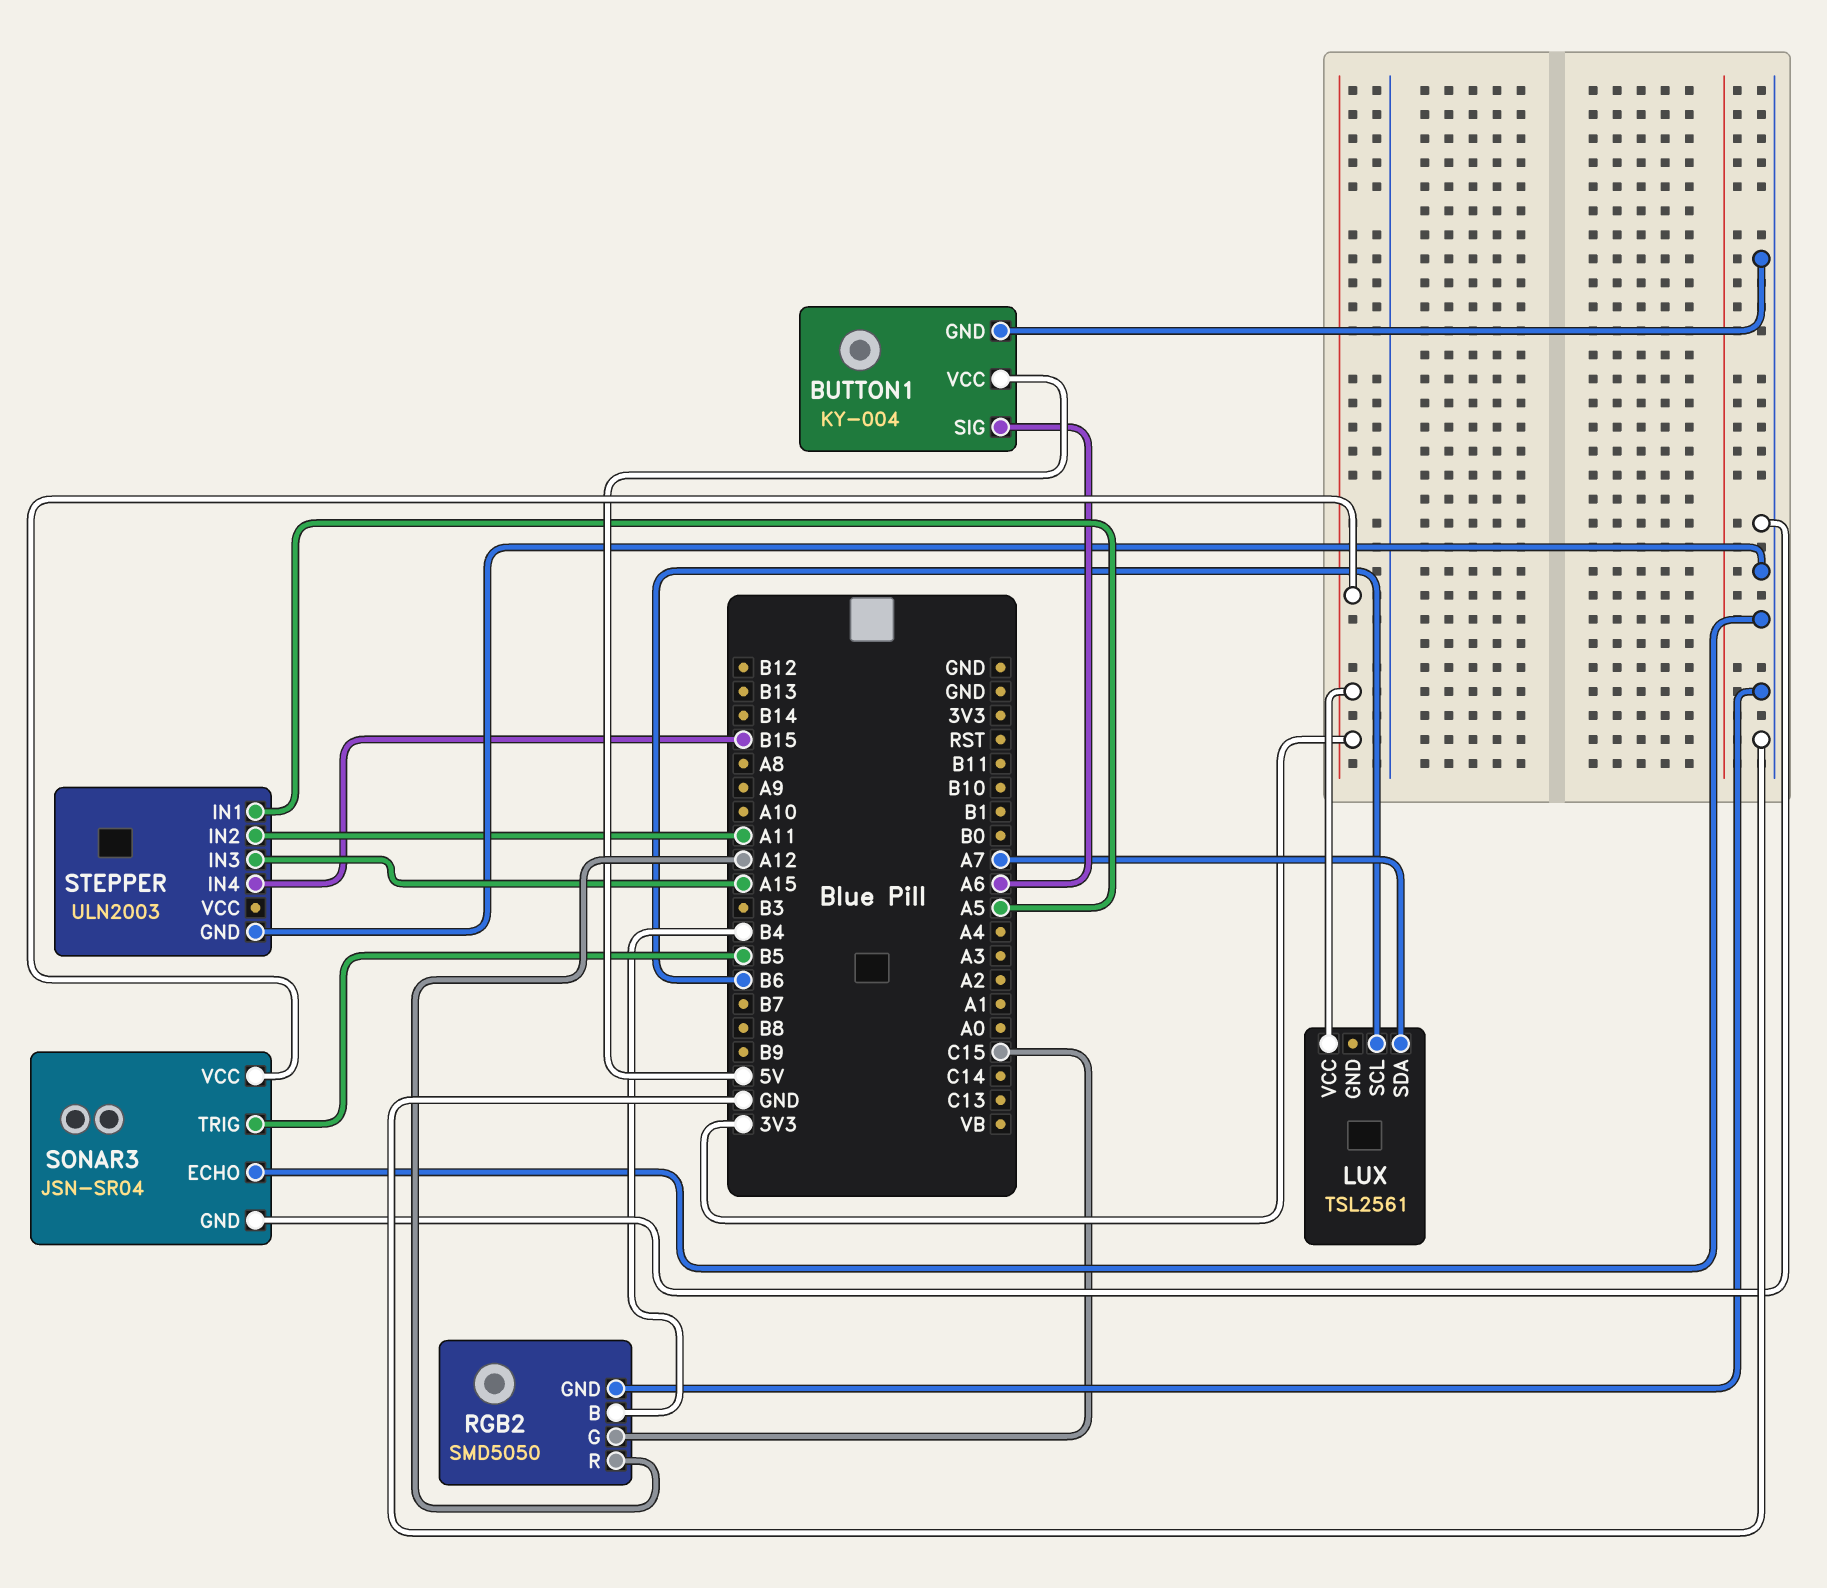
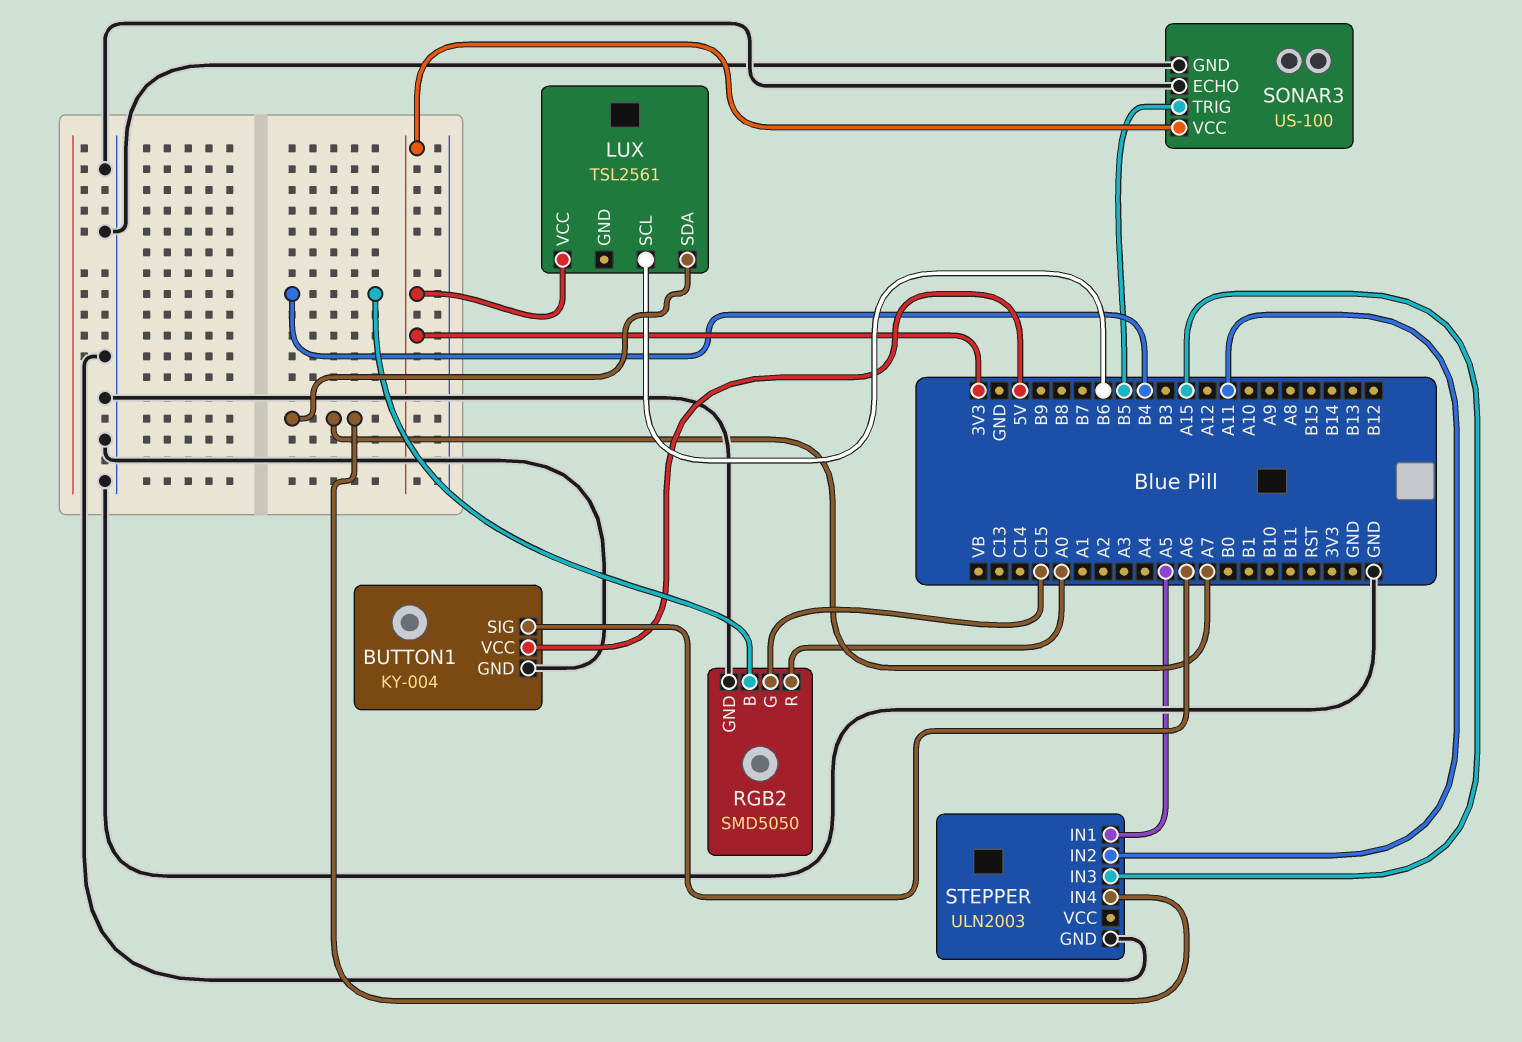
RGB2 pin R: A12 -> A0
SONAR3: JSN-SR04 -> US-100
STEPPER pin IN4: B15 -> A7

